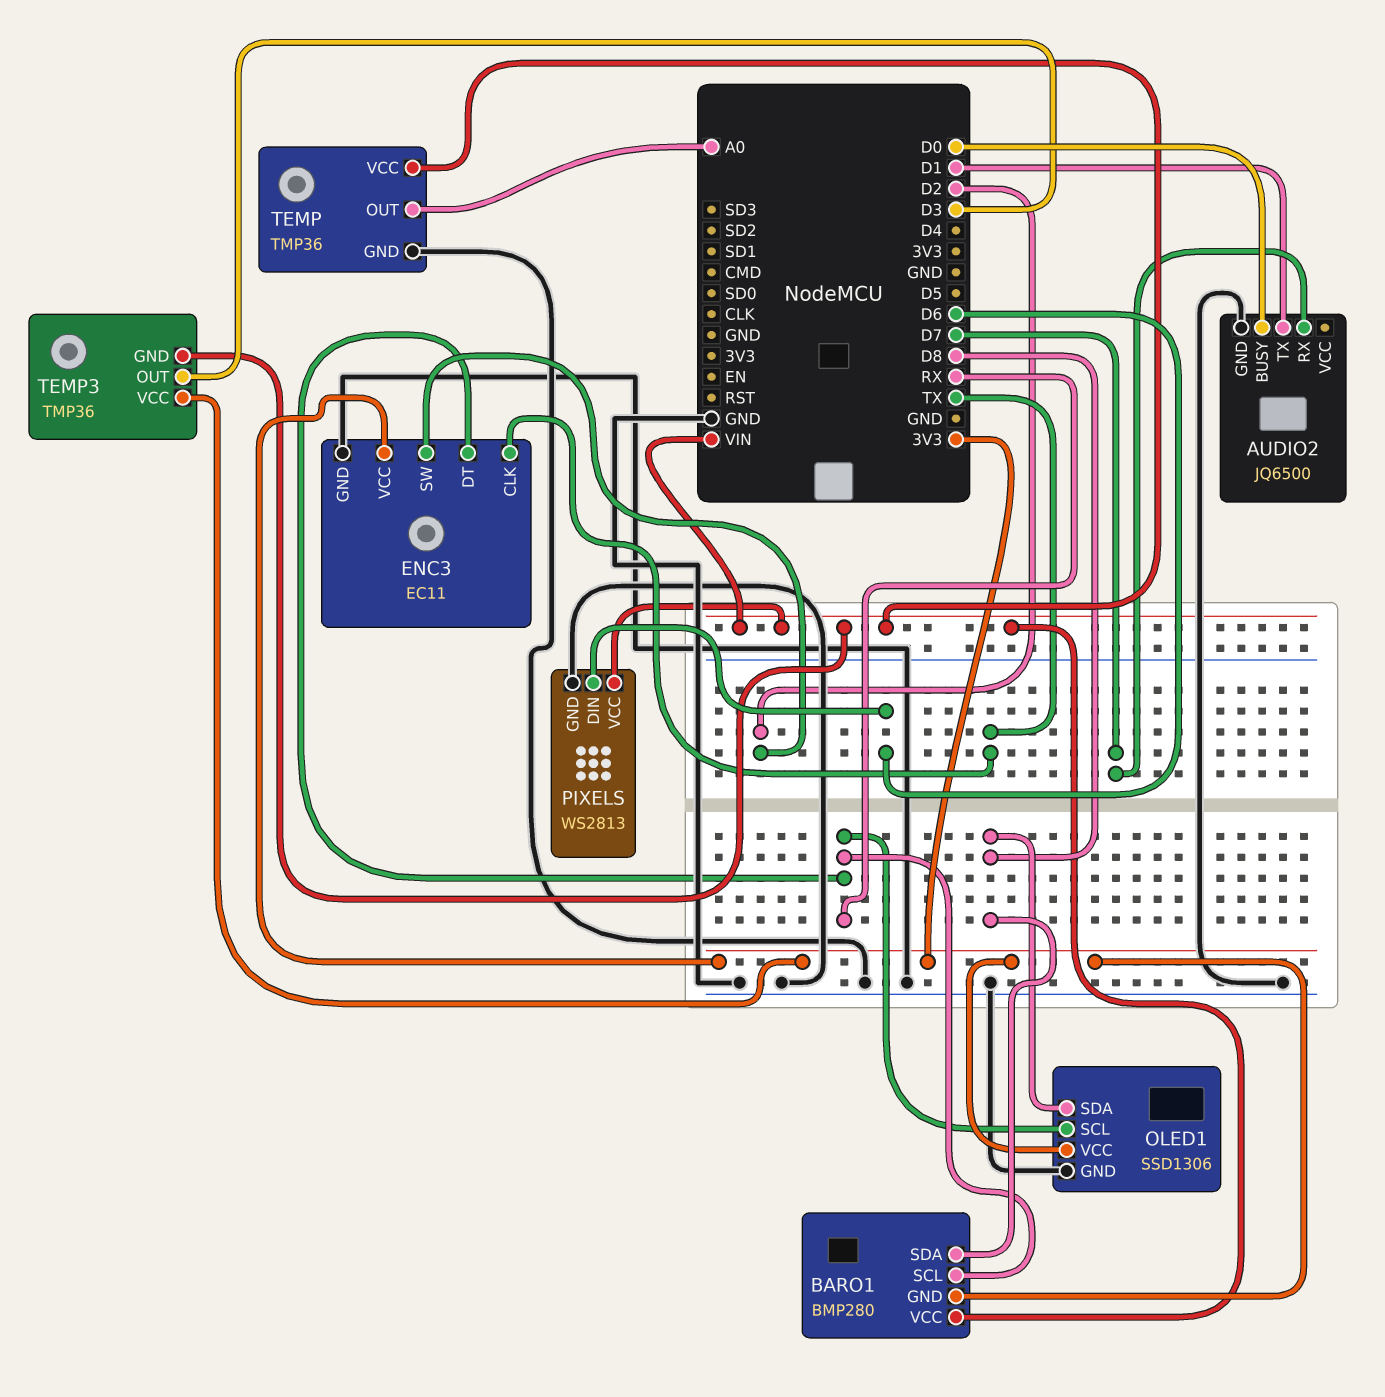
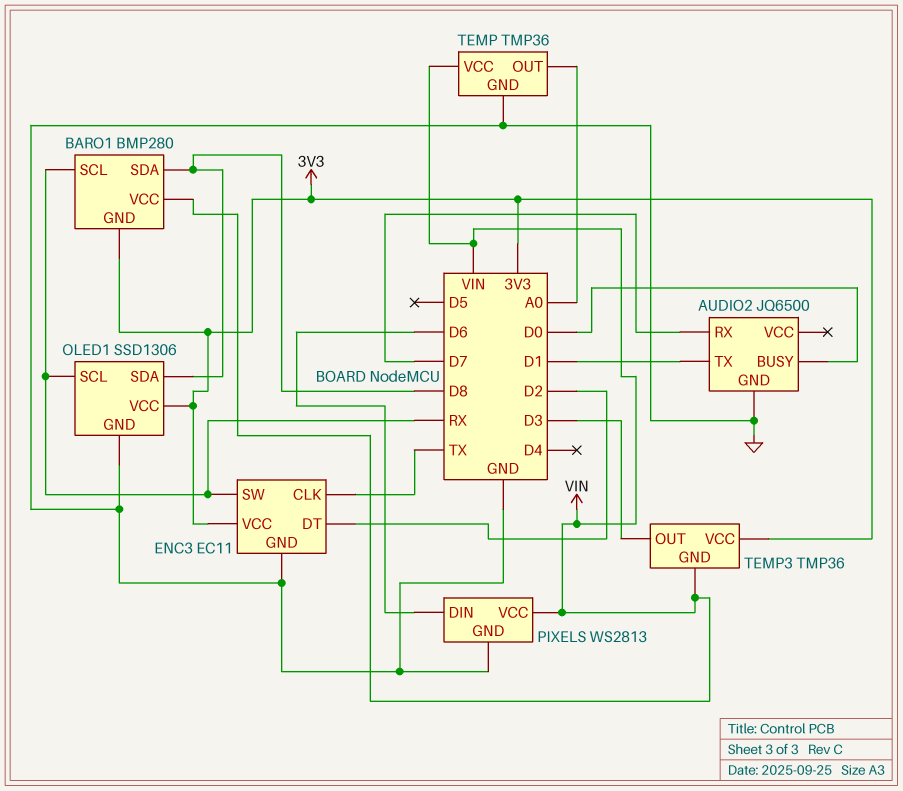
ENC3 pin DT: RX -> D2
ENC3 pin SW: D2 -> RX

